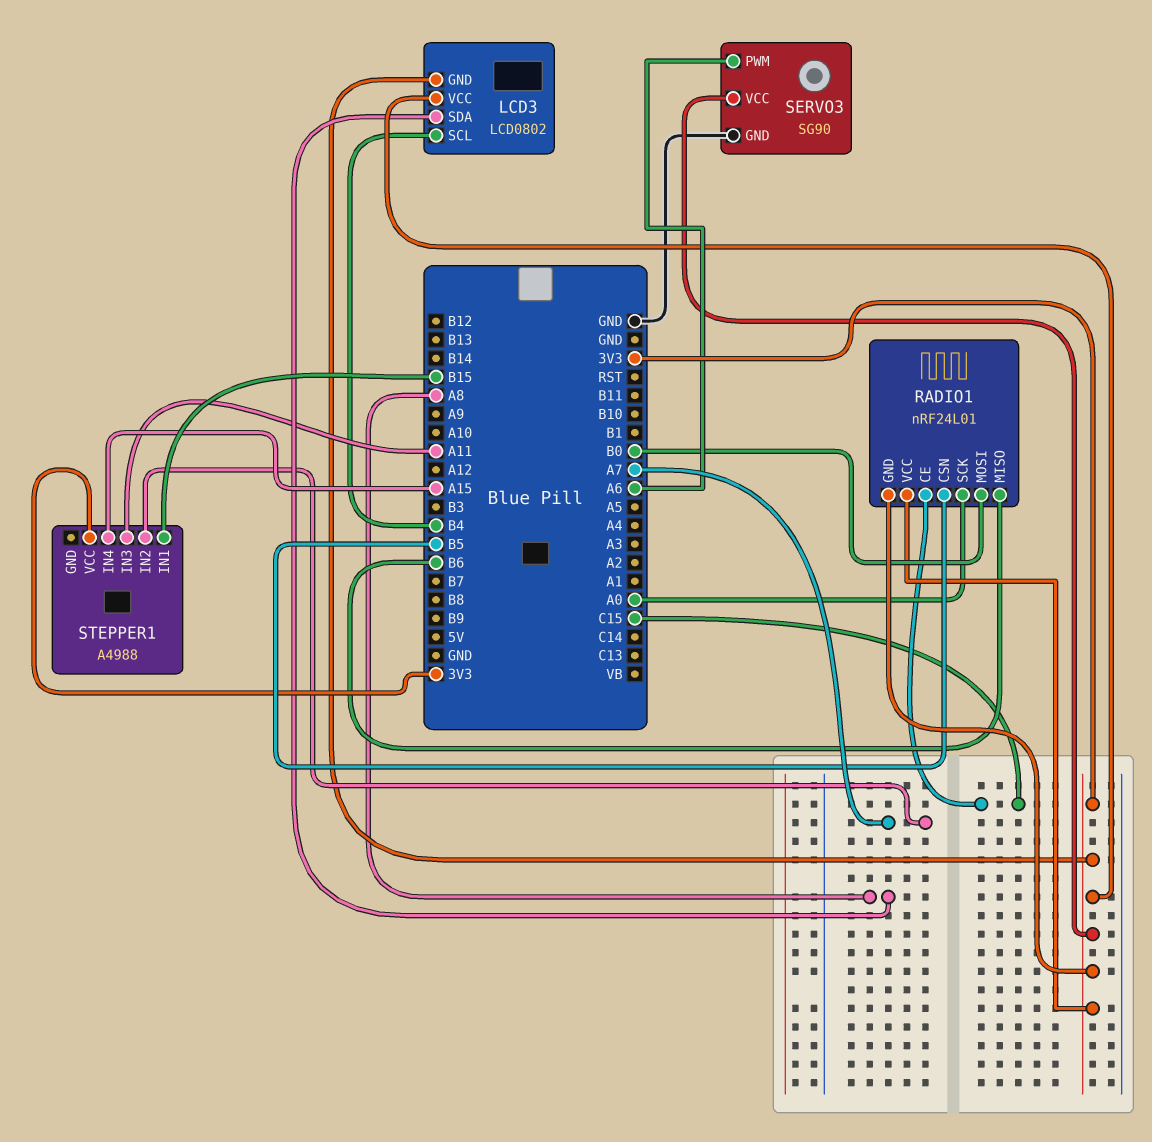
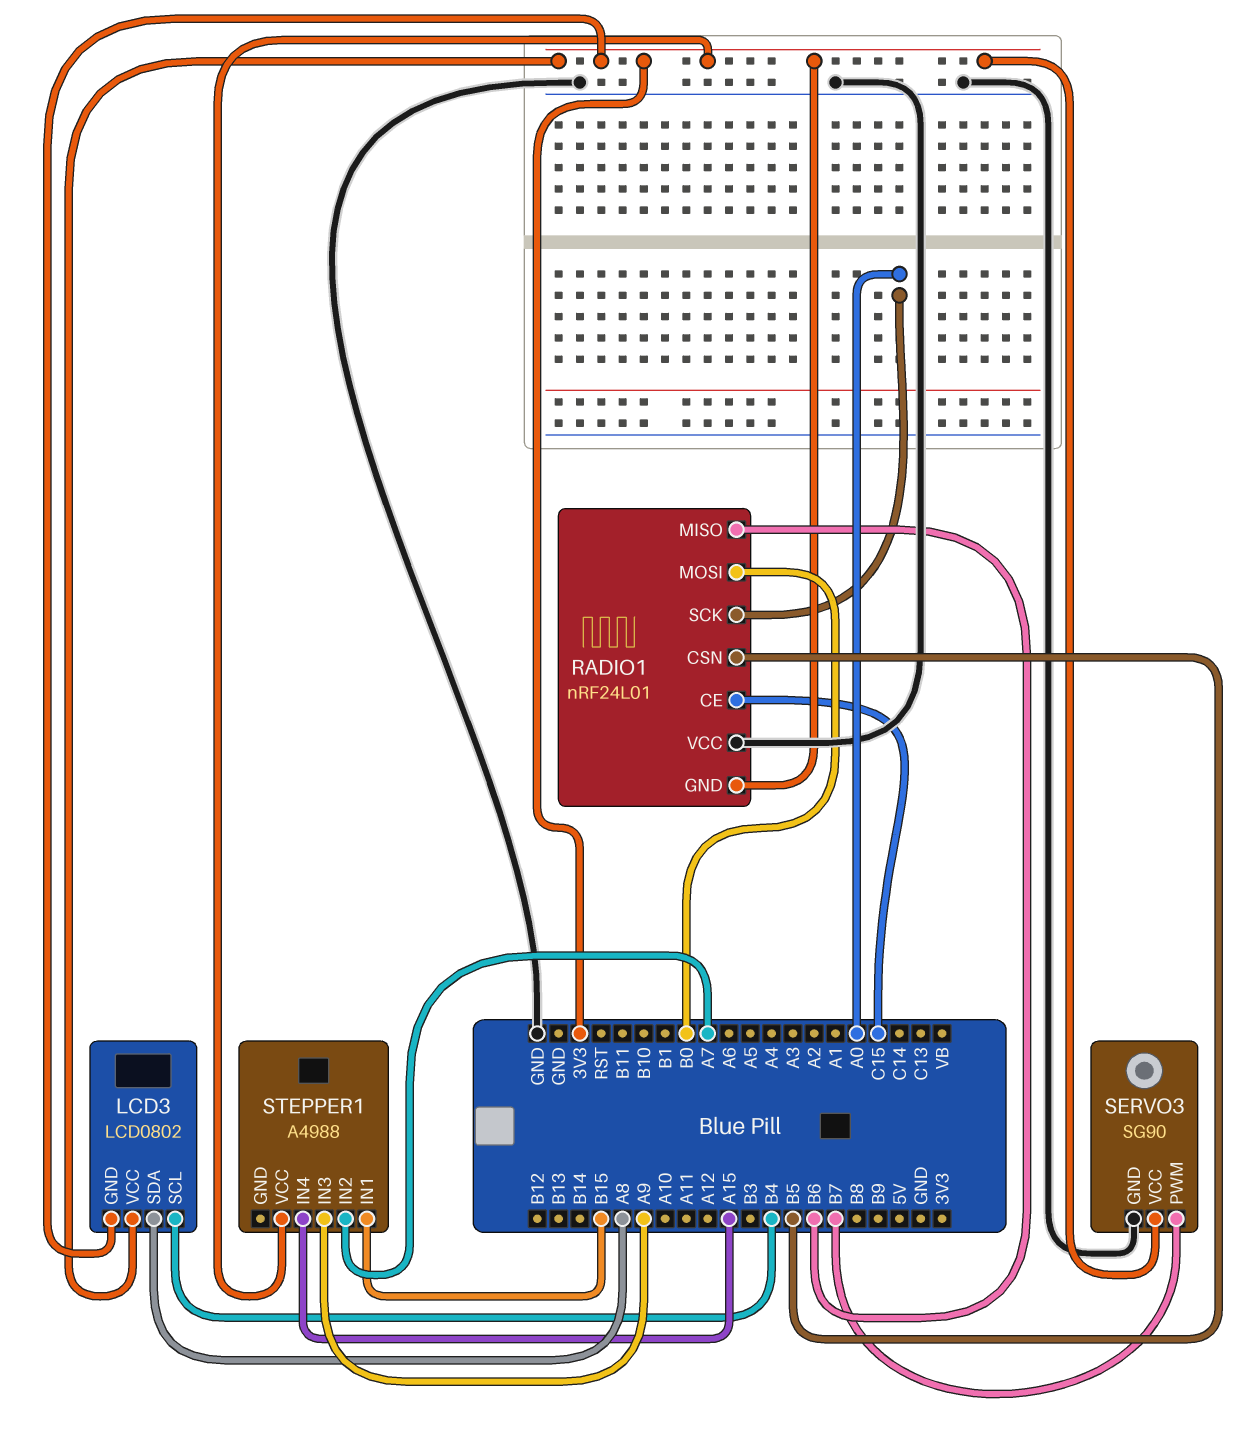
RADIO1 pin VCC: 3V3 -> GND
SERVO3 pin PWM: A6 -> B7
STEPPER1 pin IN3: A11 -> A9

